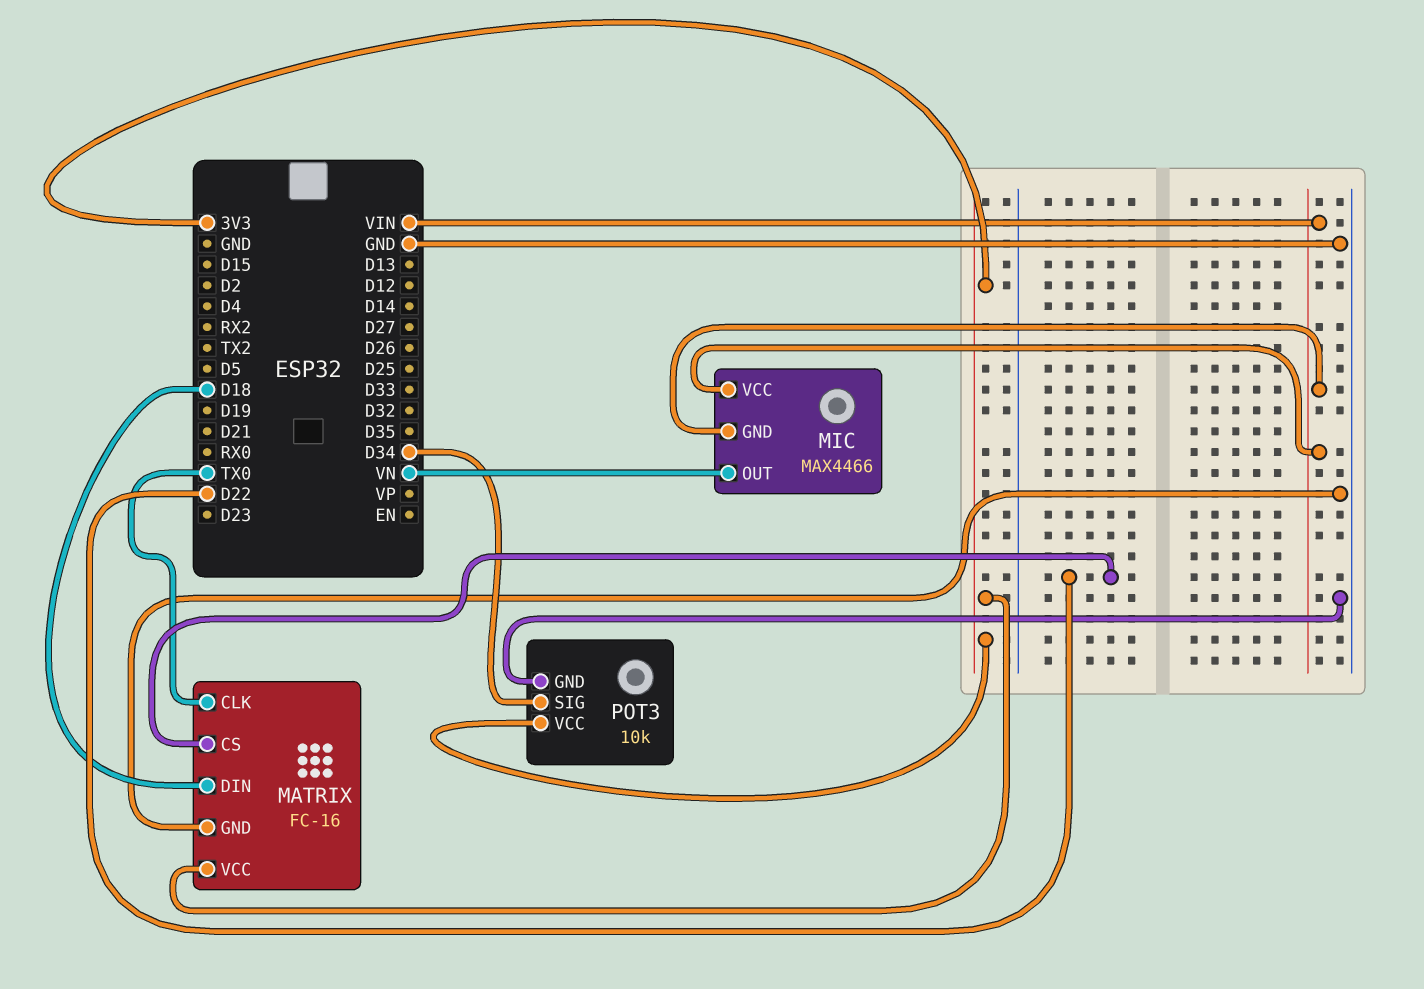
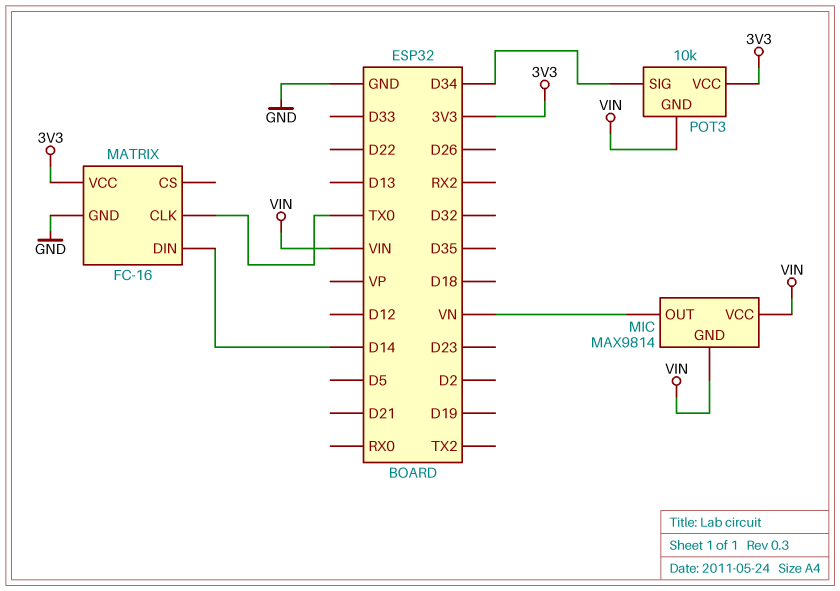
MATRIX pin CS: D22 -> none
MATRIX pin DIN: D18 -> D14
MIC: MAX4466 -> MAX9814
POT3 pin GND: GND -> VIN

